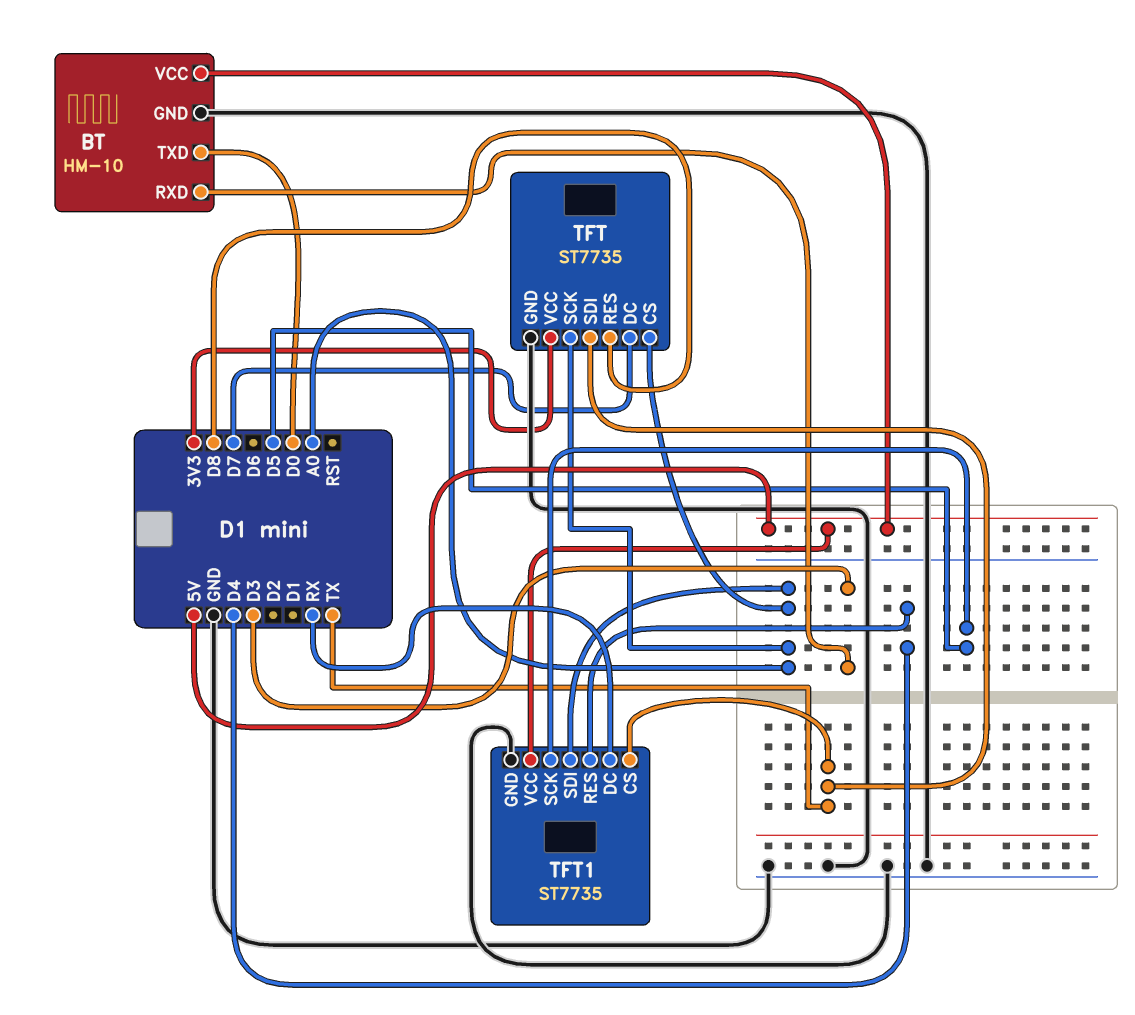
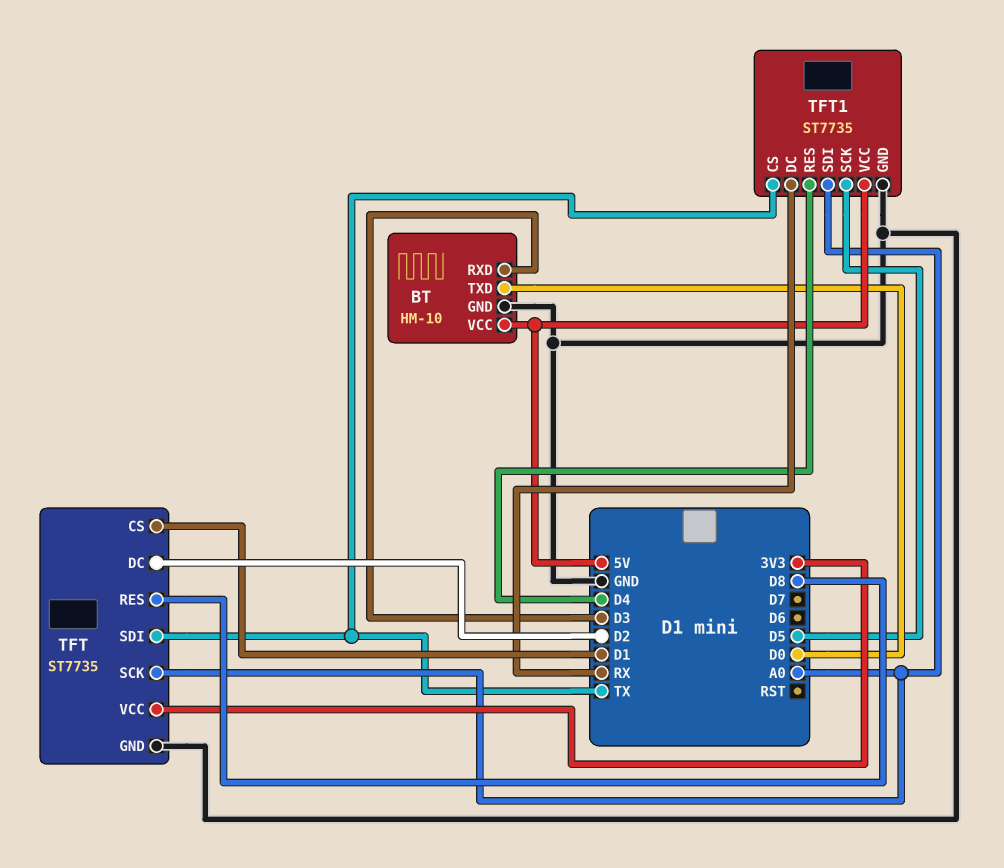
TFT pin CS: A0 -> D1
TFT pin DC: D7 -> D2

